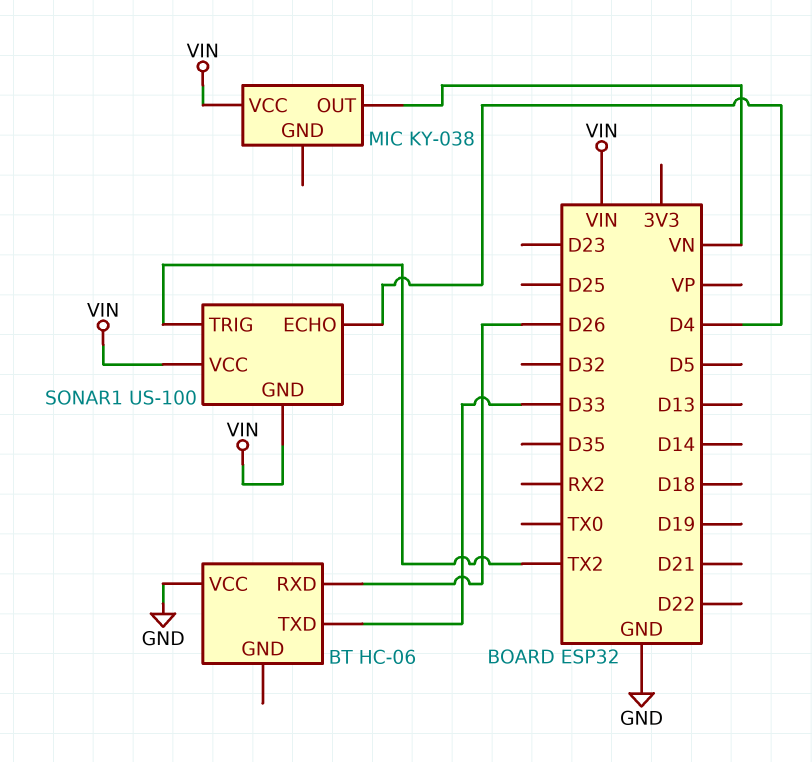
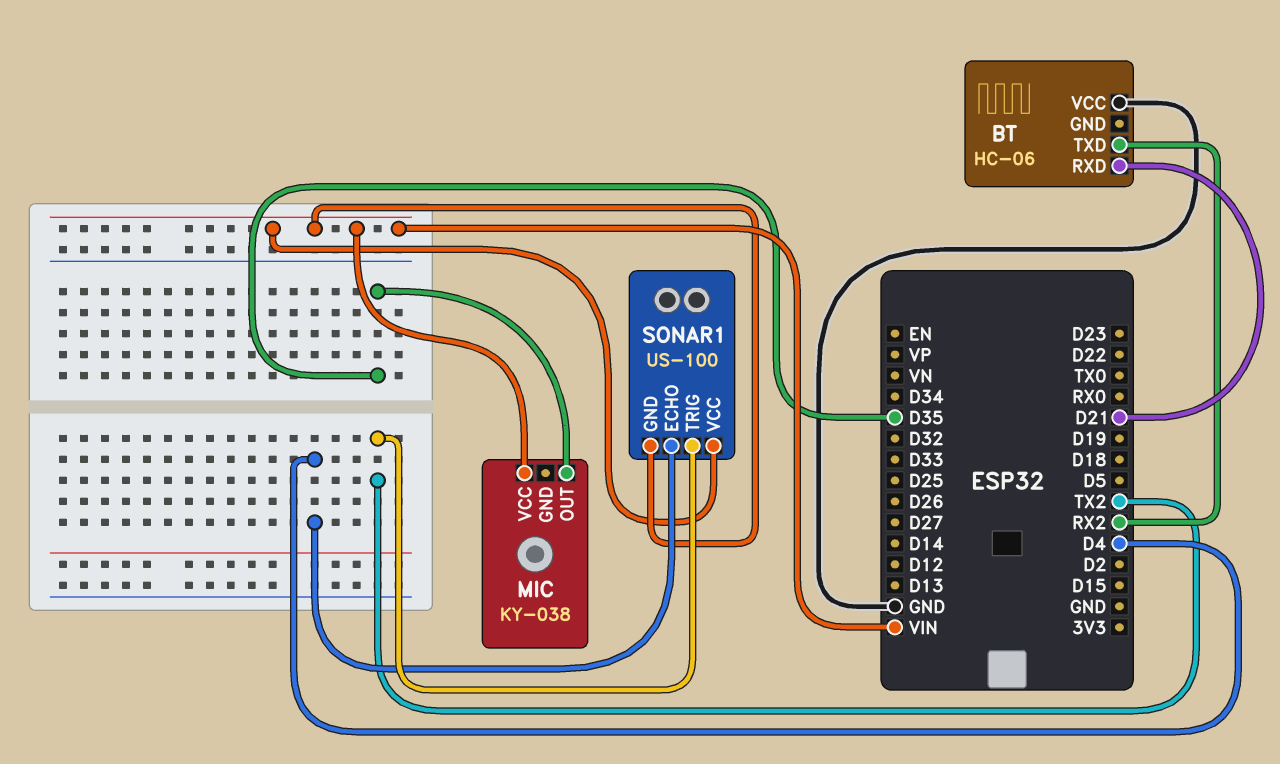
BT pin RXD: D26 -> D21
BT pin TXD: D33 -> RX2
MIC pin OUT: VN -> D35

